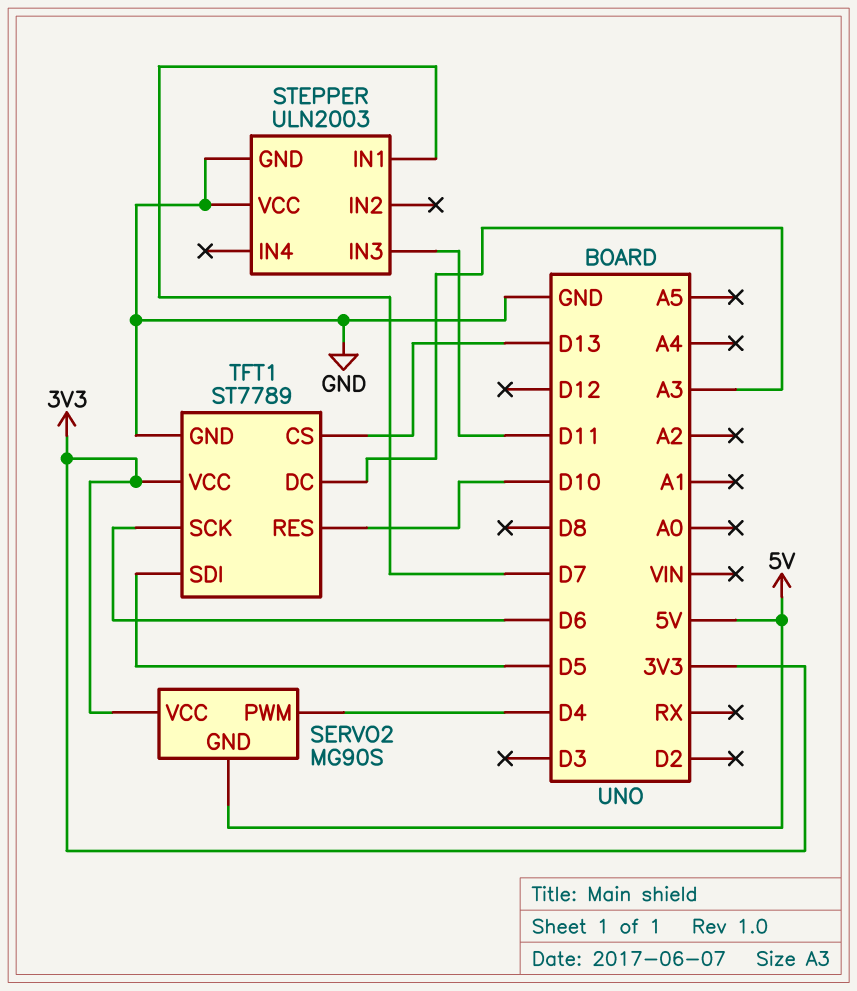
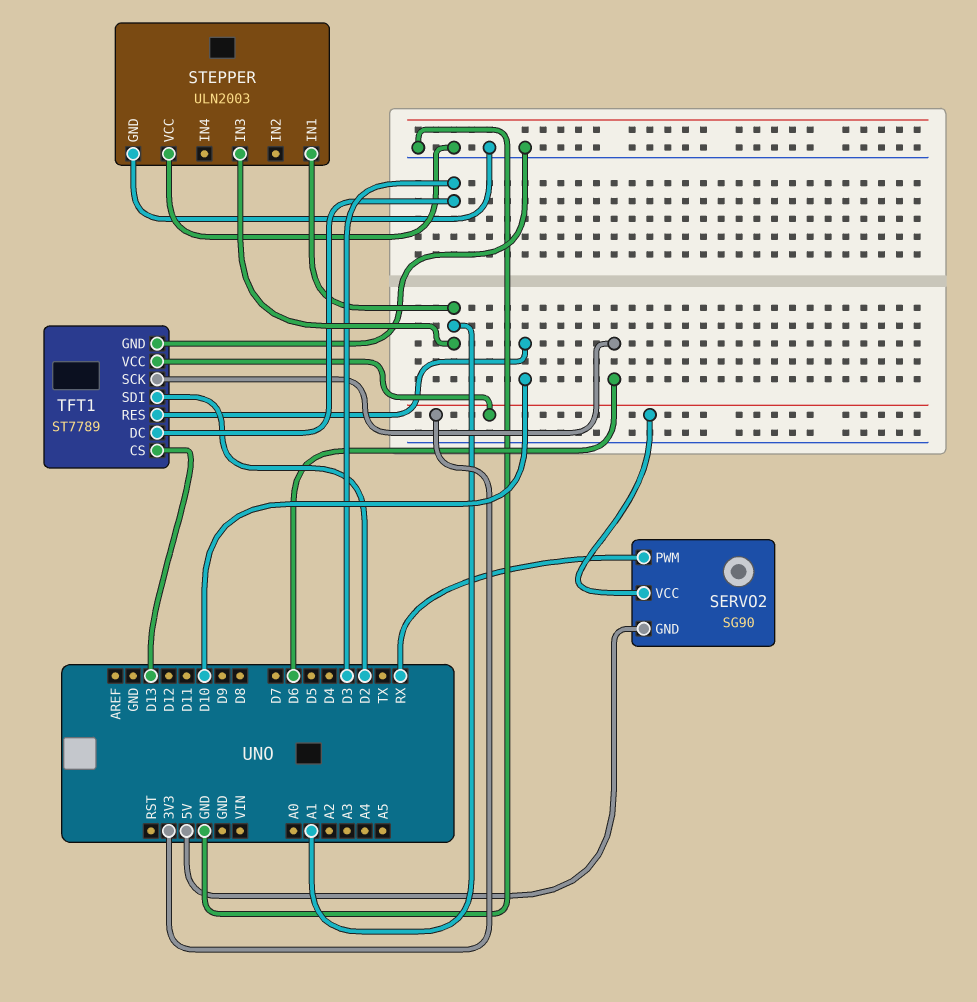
SERVO2: MG90S -> SG90
SERVO2 pin PWM: D4 -> RX
STEPPER pin IN1: D7 -> A1
STEPPER pin IN3: D11 -> A1
TFT1 pin DC: A3 -> D3
TFT1 pin SDI: D5 -> D2

